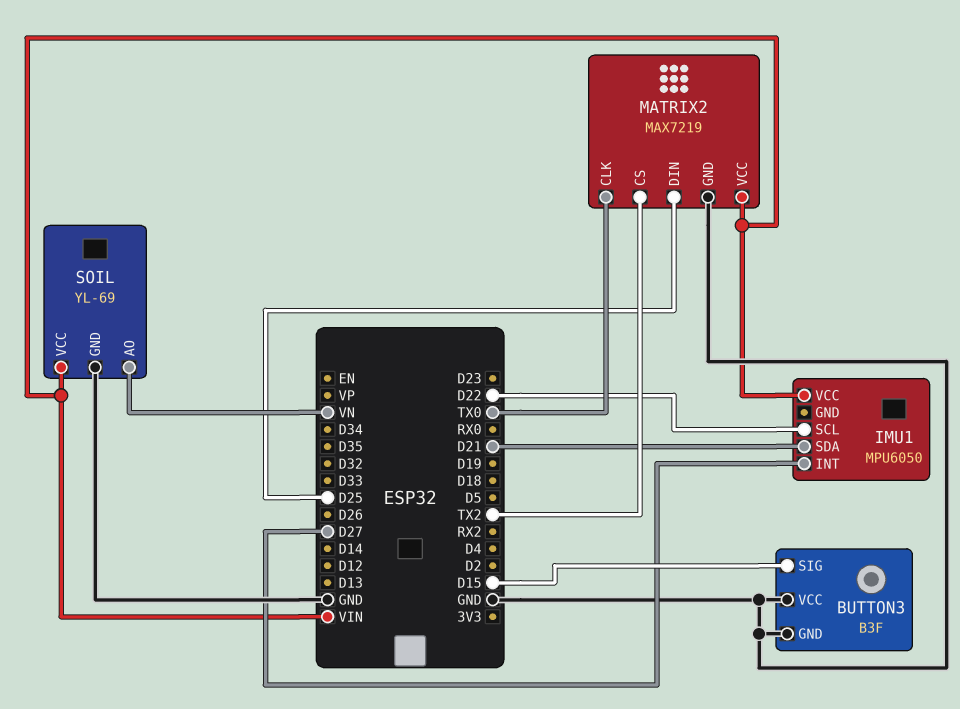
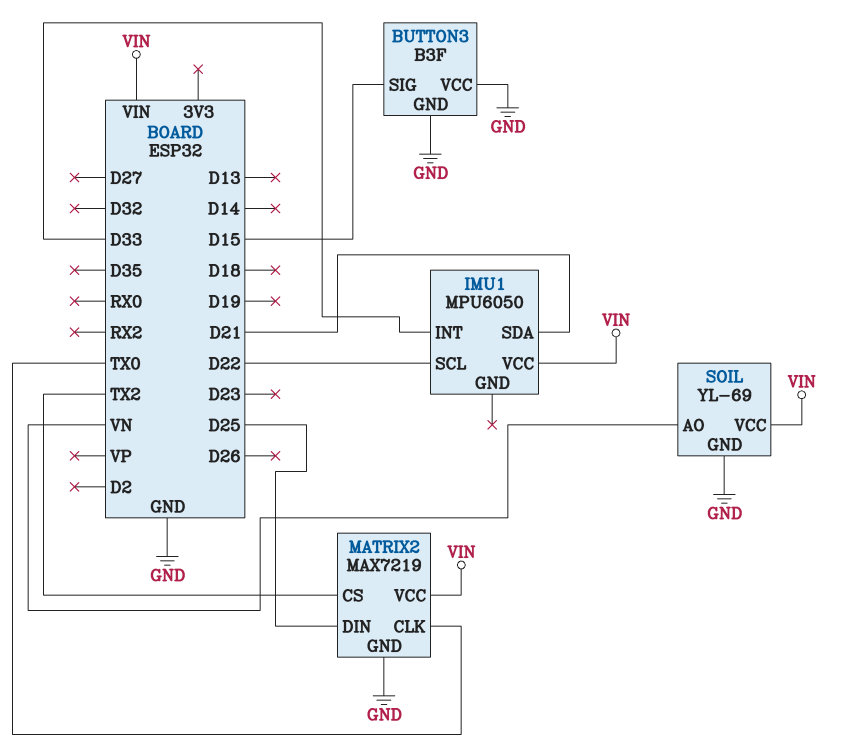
IMU1 pin INT: D27 -> D33

